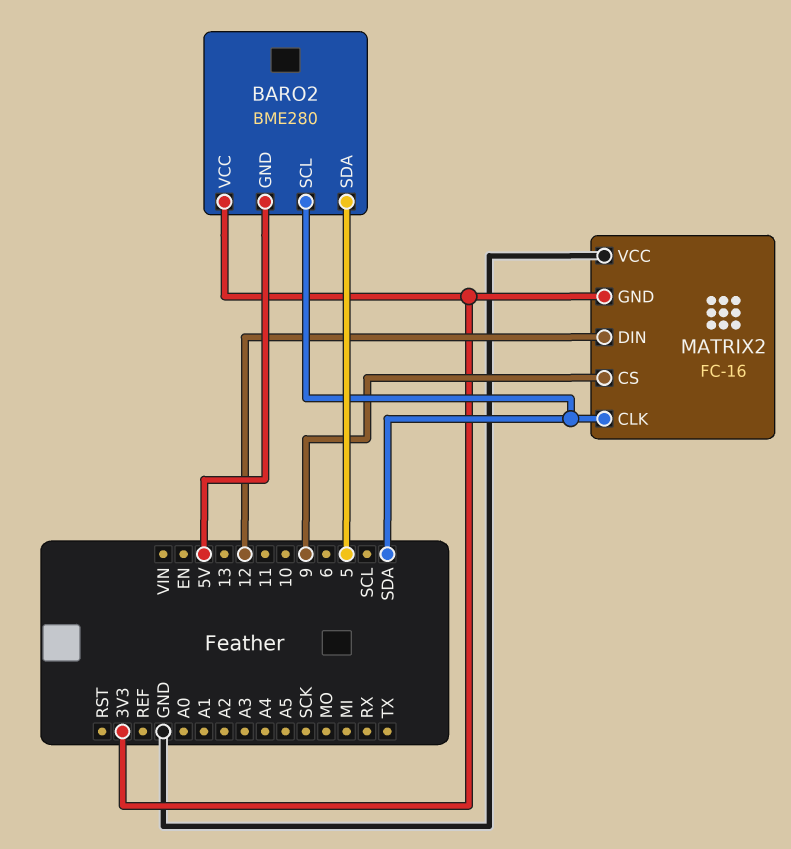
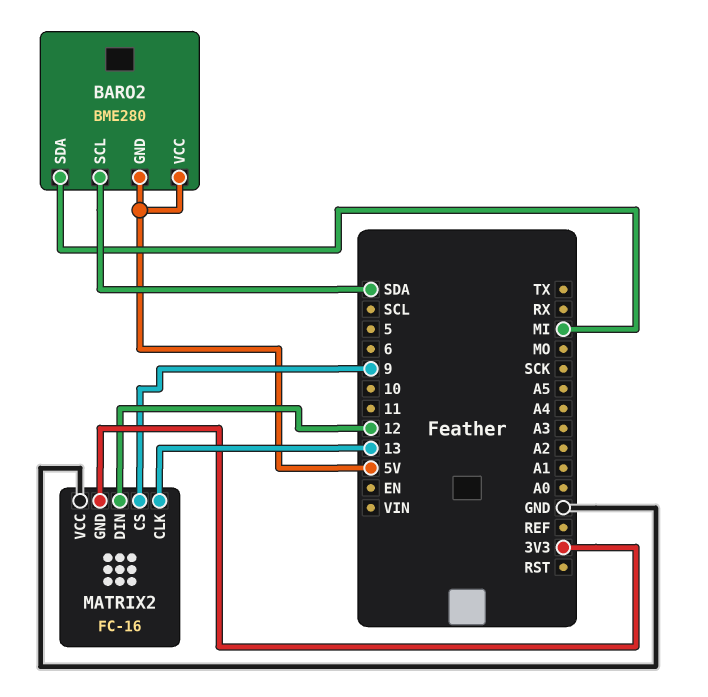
BARO2 pin SDA: 5 -> MI
BARO2 pin VCC: 3V3 -> 5V
MATRIX2 pin CLK: SDA -> 13

